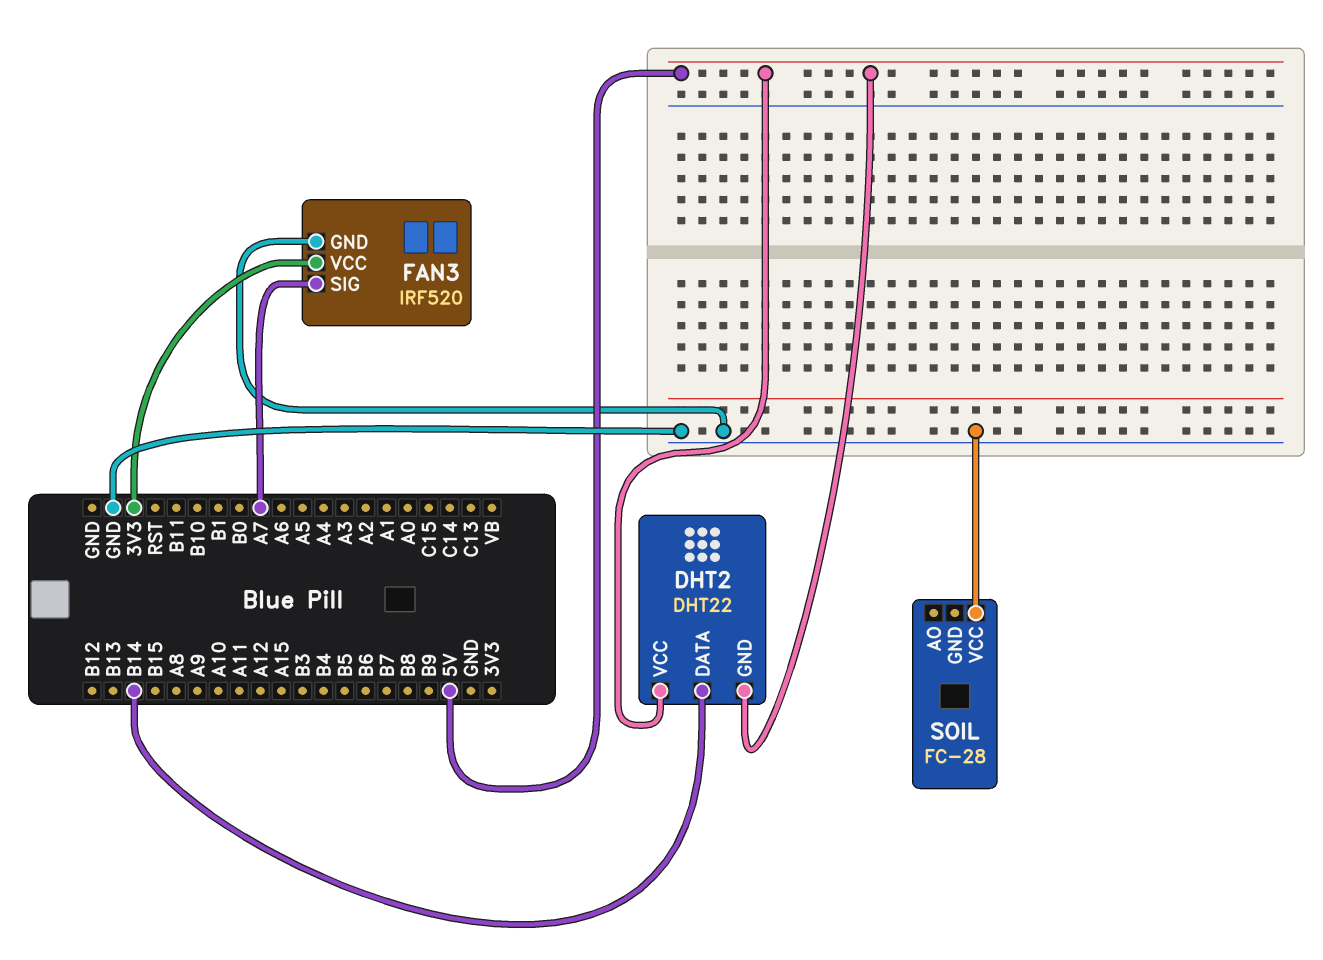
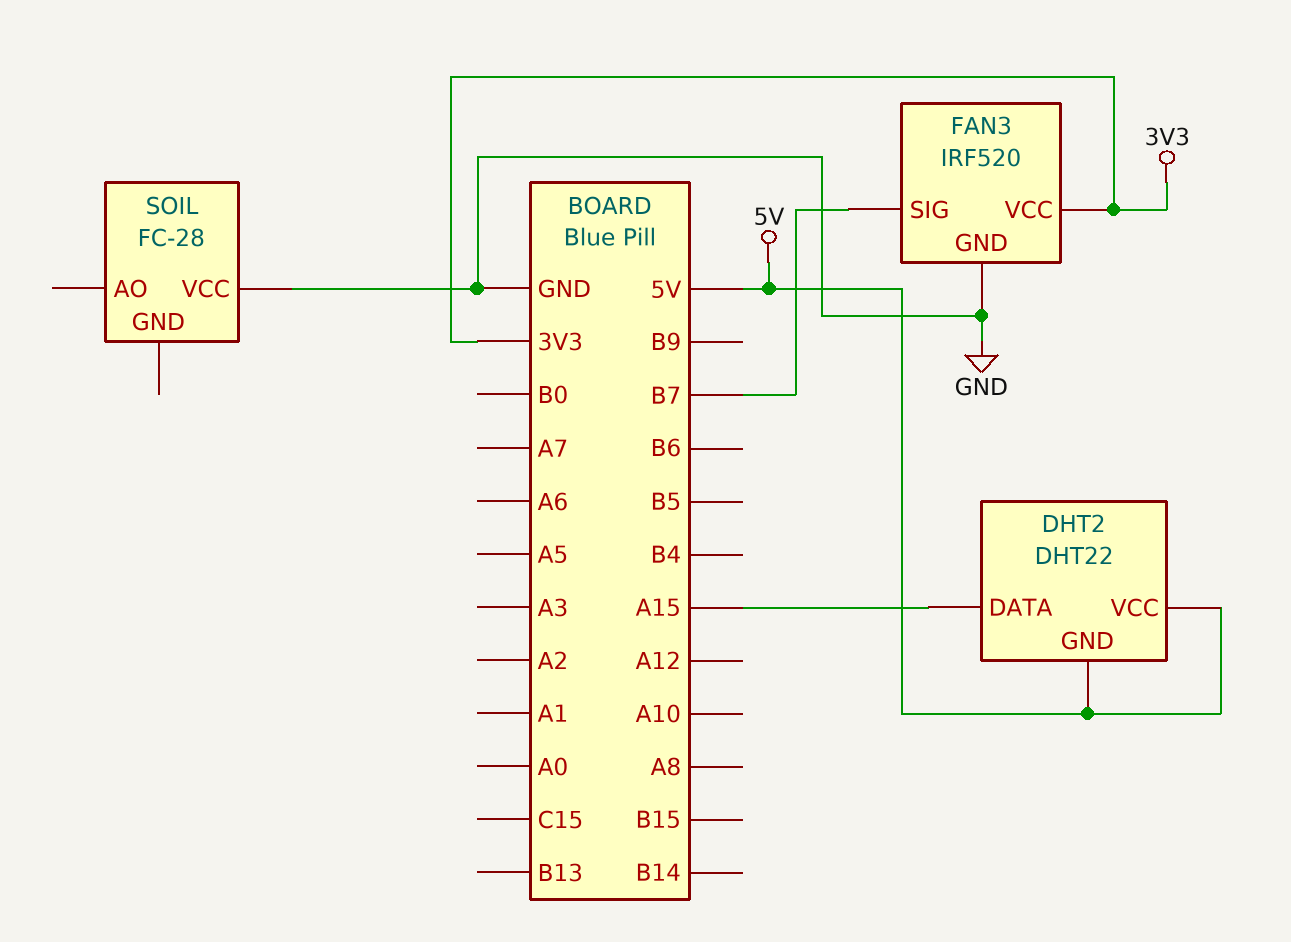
DHT2 pin DATA: B14 -> A15
FAN3 pin SIG: A7 -> B7

